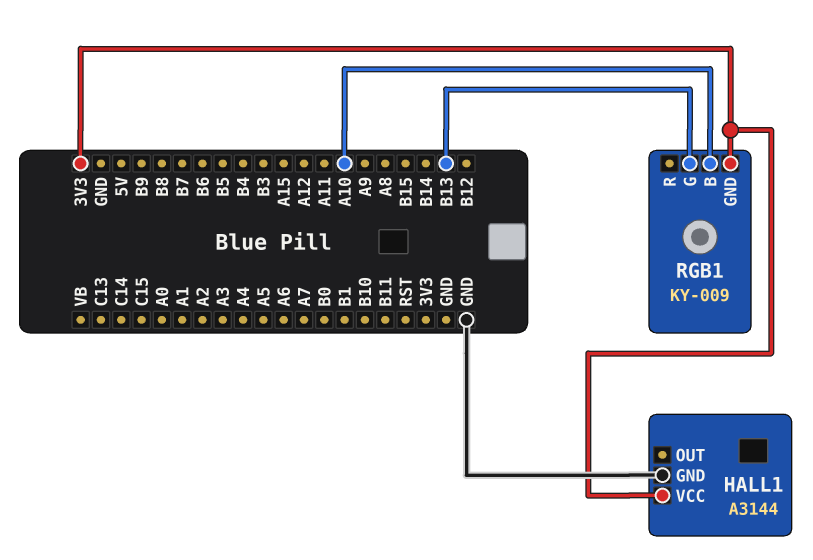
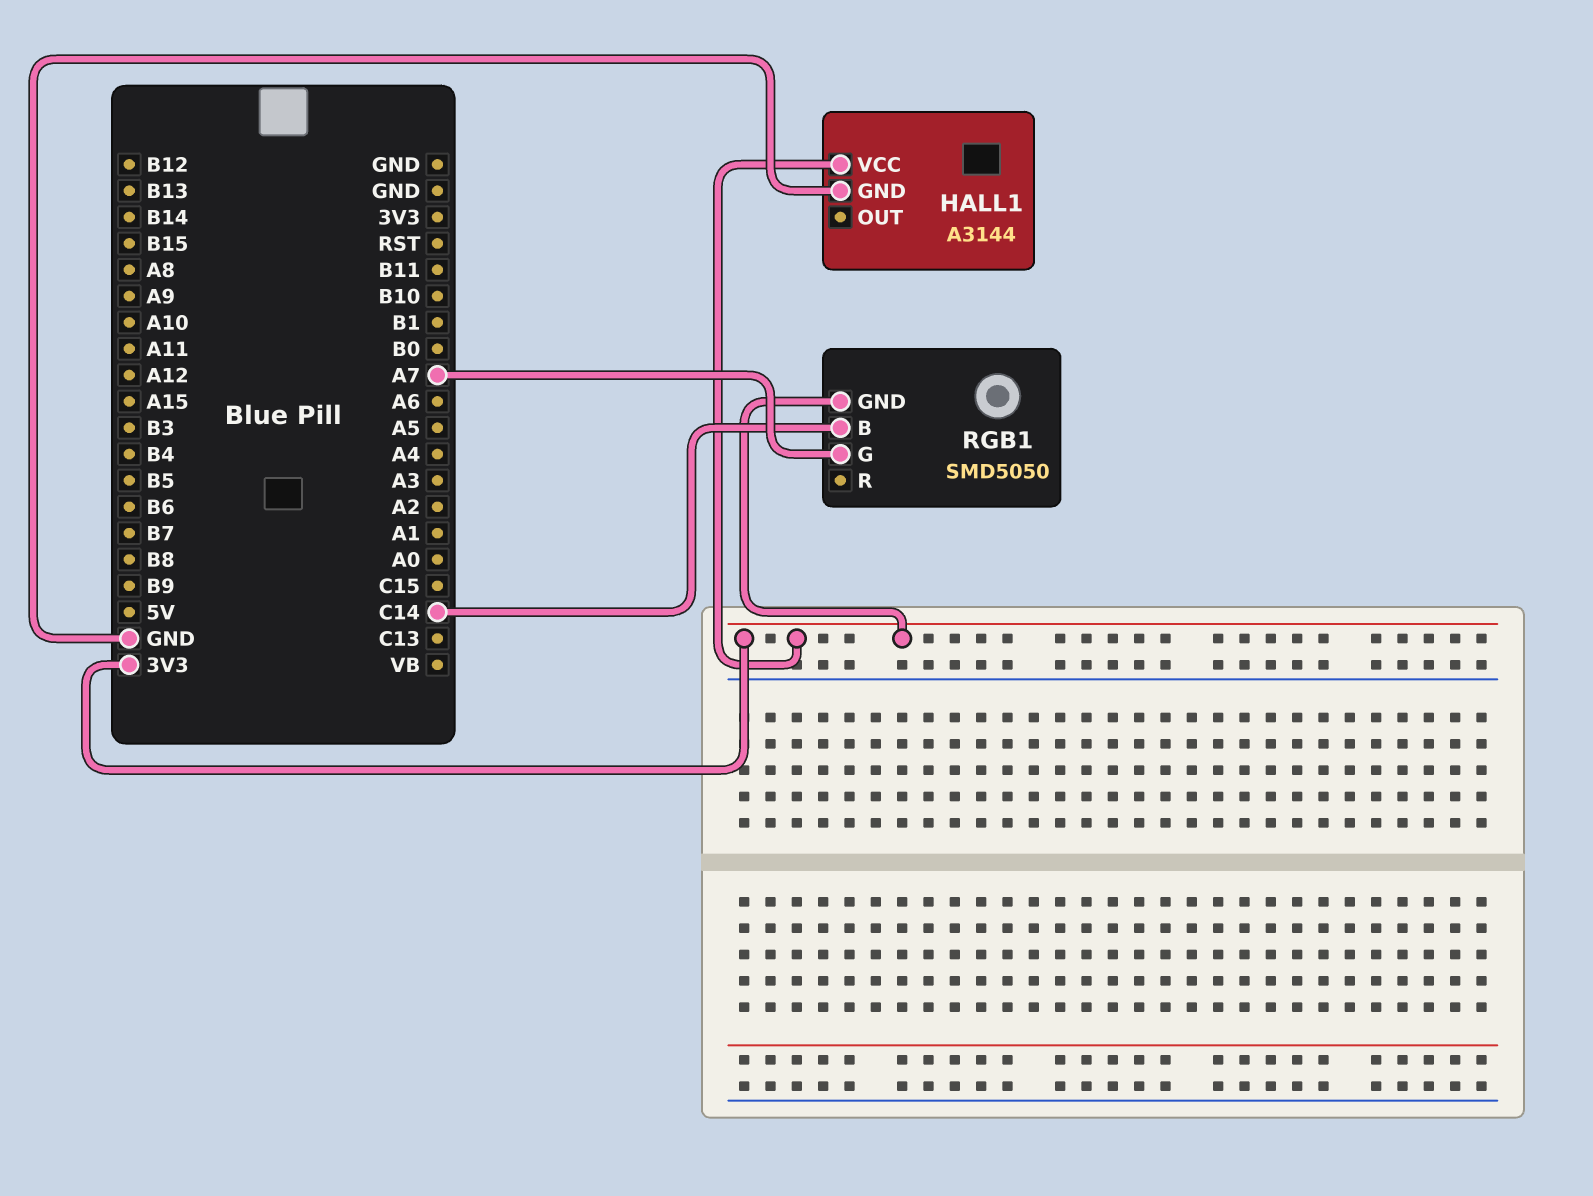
RGB1: KY-009 -> SMD5050
RGB1 pin B: A10 -> C14
RGB1 pin G: B13 -> A7

